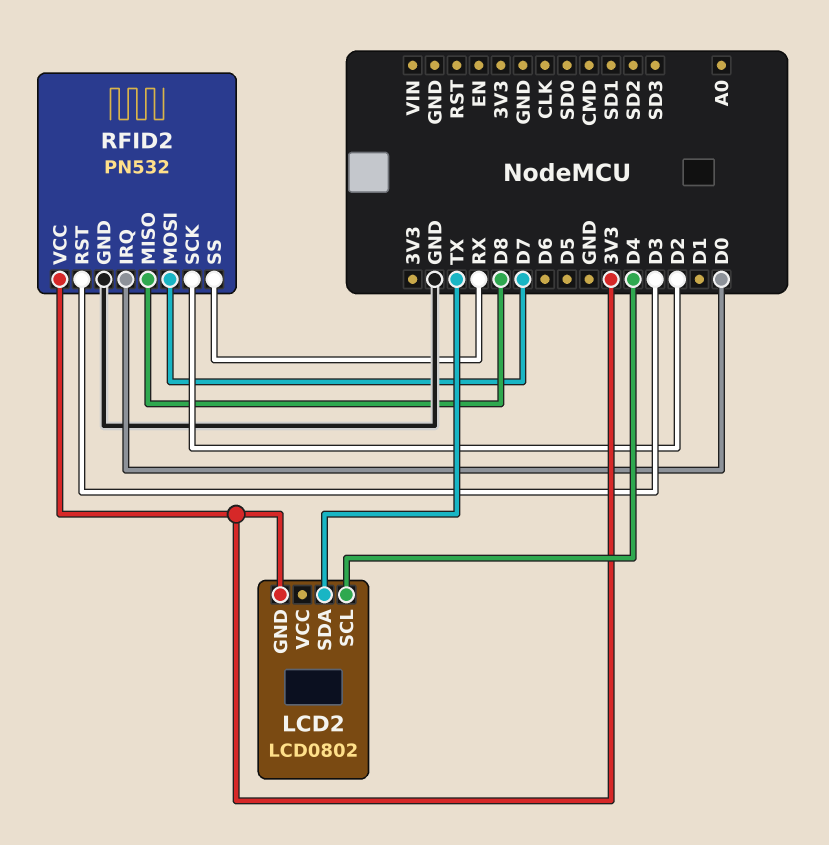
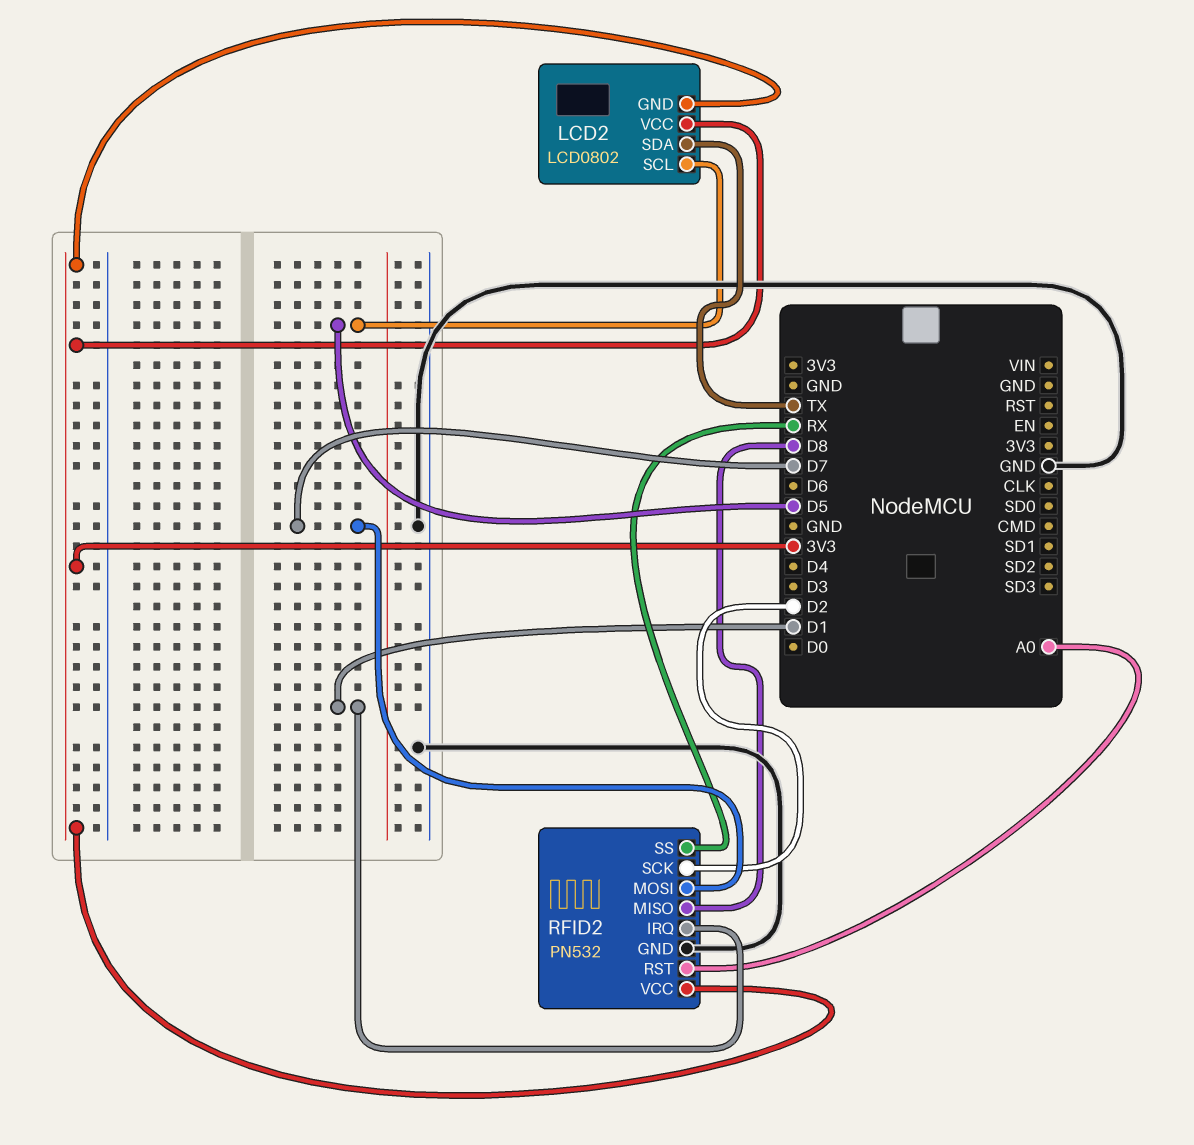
LCD2 pin SCL: D4 -> D5
LCD2 pin VCC: none -> 3V3
RFID2 pin IRQ: D0 -> D1
RFID2 pin RST: D3 -> A0

